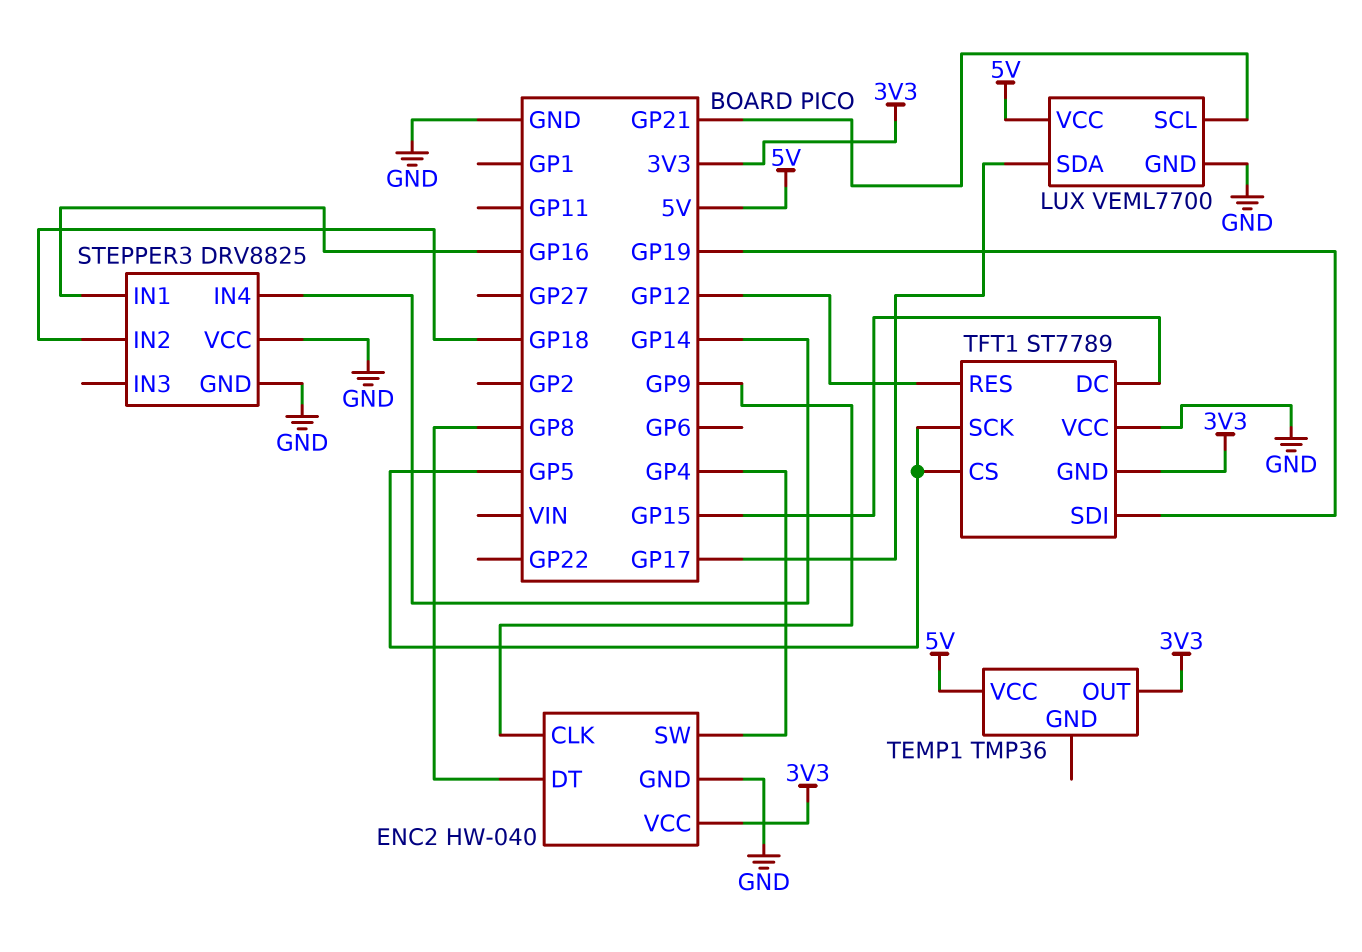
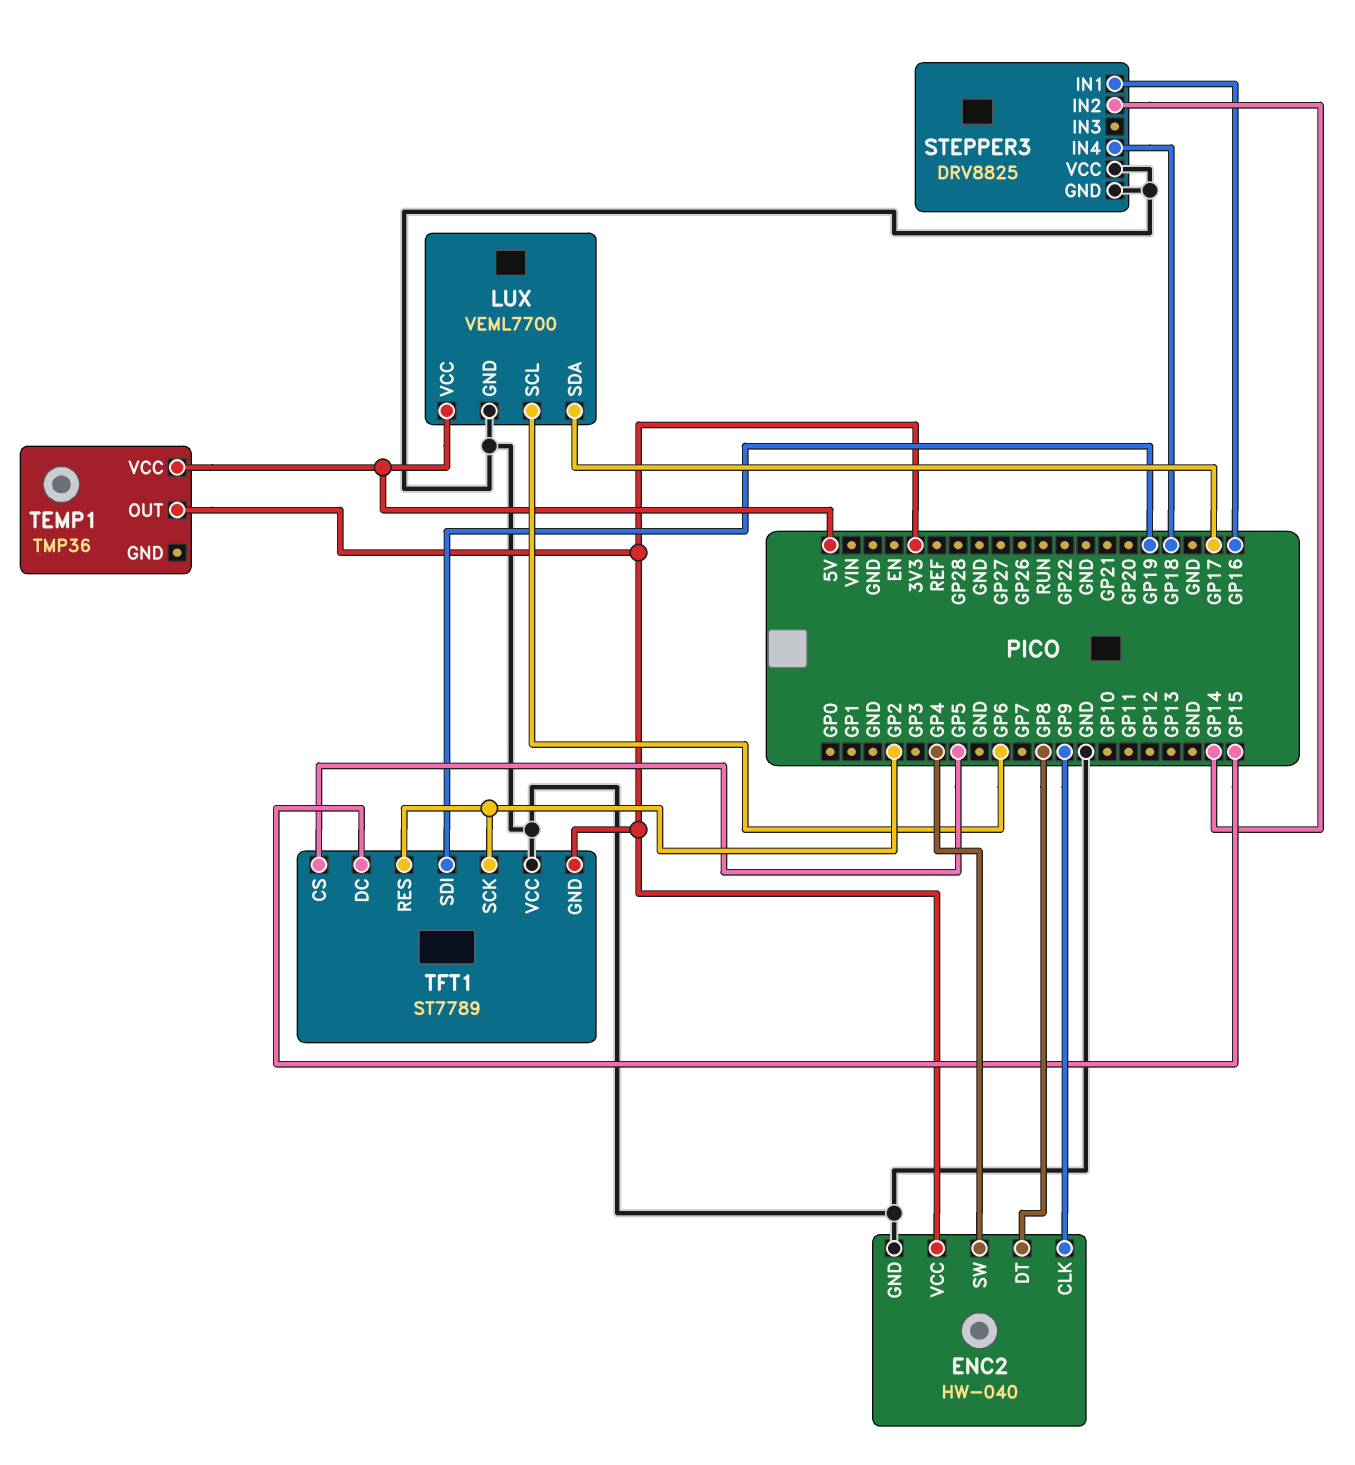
LUX pin SCL: GP21 -> GP6
STEPPER3 pin IN2: GP18 -> GP14
STEPPER3 pin IN4: GP14 -> GP18
TFT1 pin RES: GP12 -> GP2
TFT1 pin SCK: GP5 -> GP2

